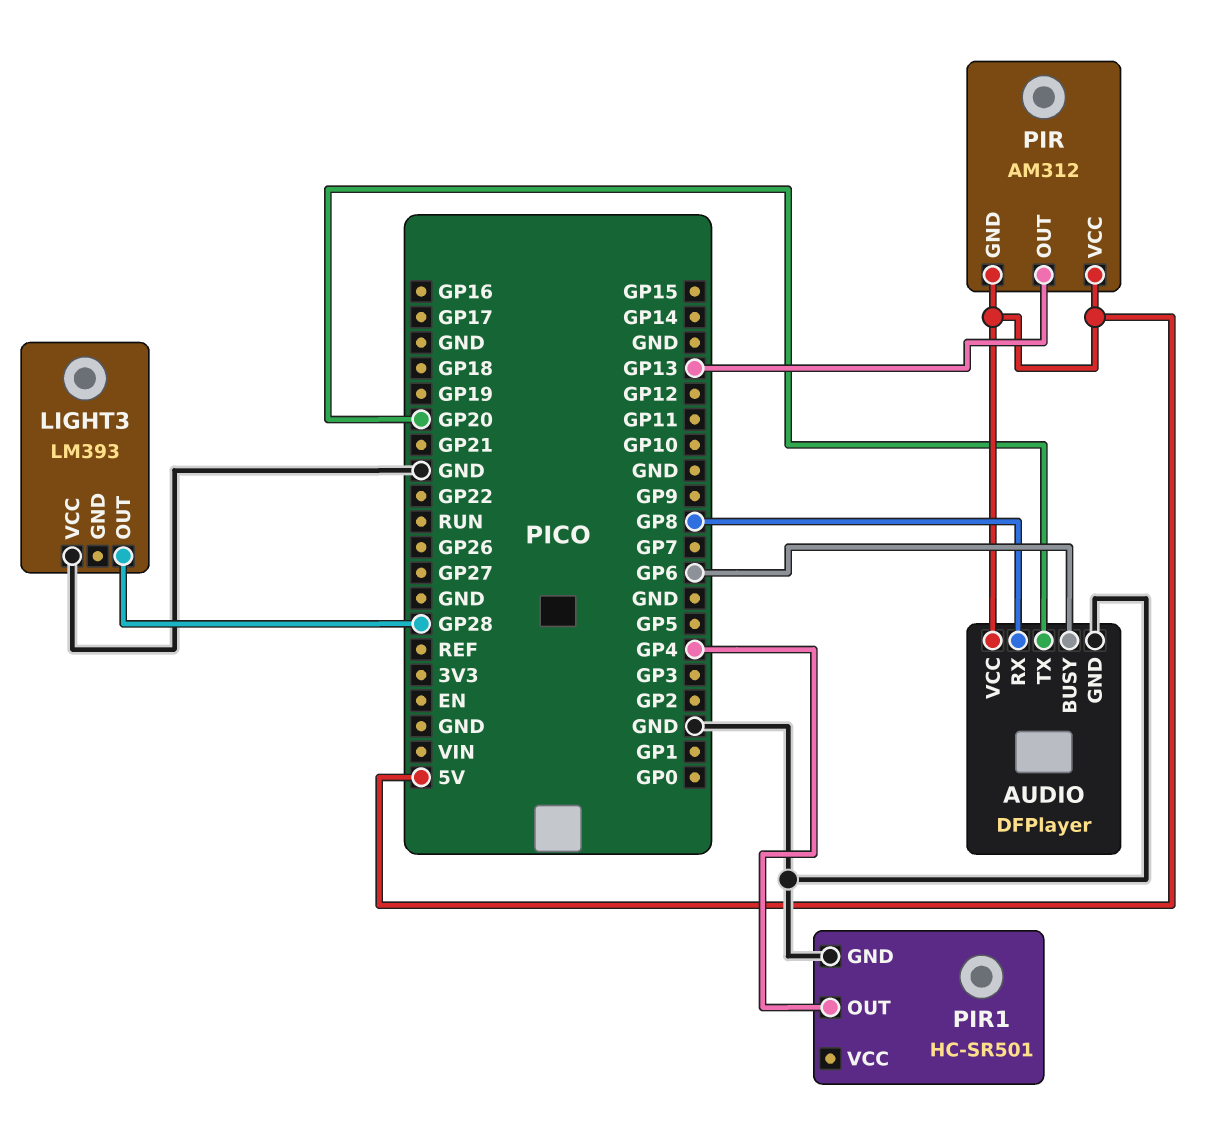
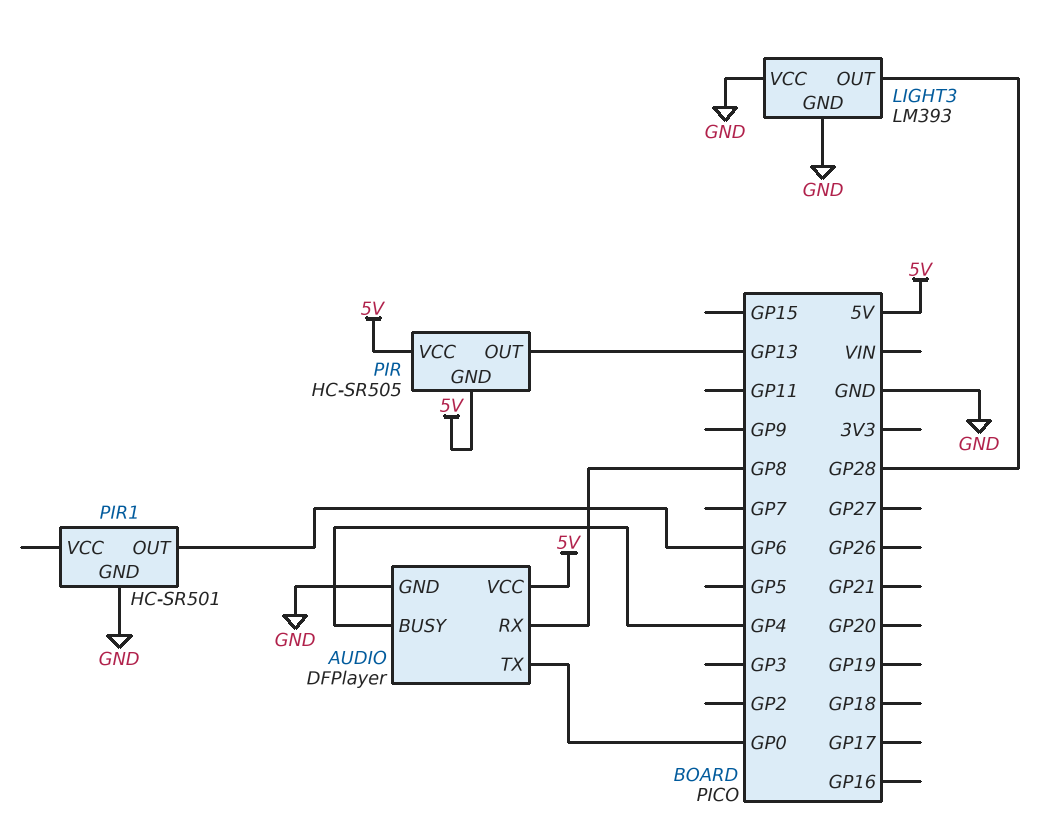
AUDIO pin BUSY: GP6 -> GP4
AUDIO pin TX: GP20 -> GP0
LIGHT3 pin GND: none -> GND
PIR: AM312 -> HC-SR505
PIR1 pin OUT: GP4 -> GP6

